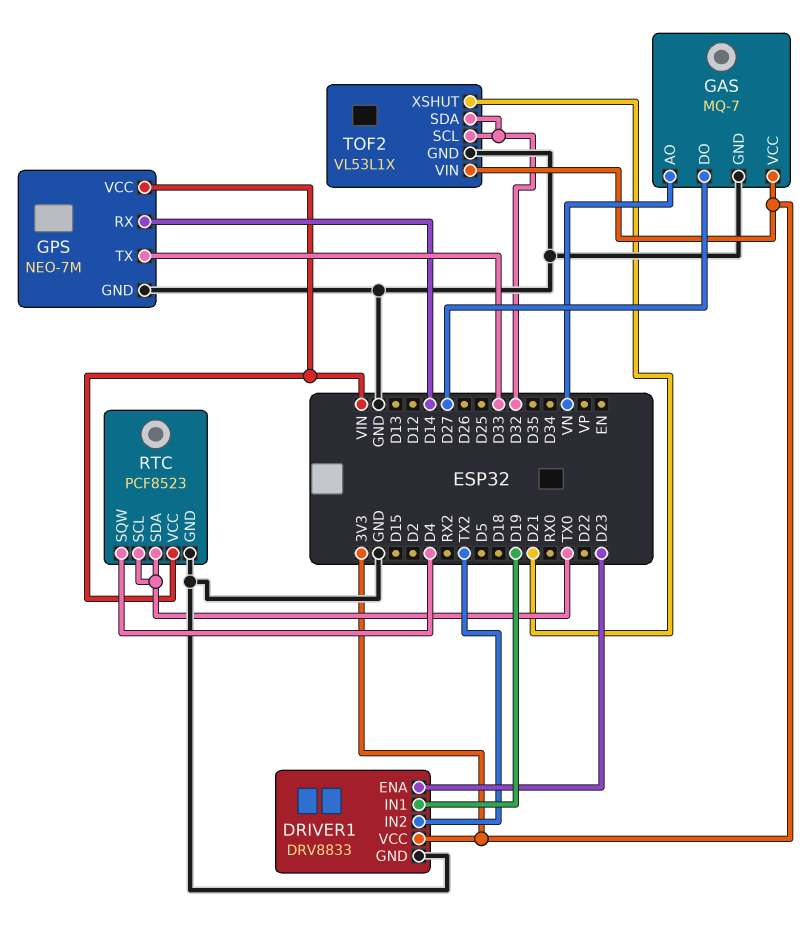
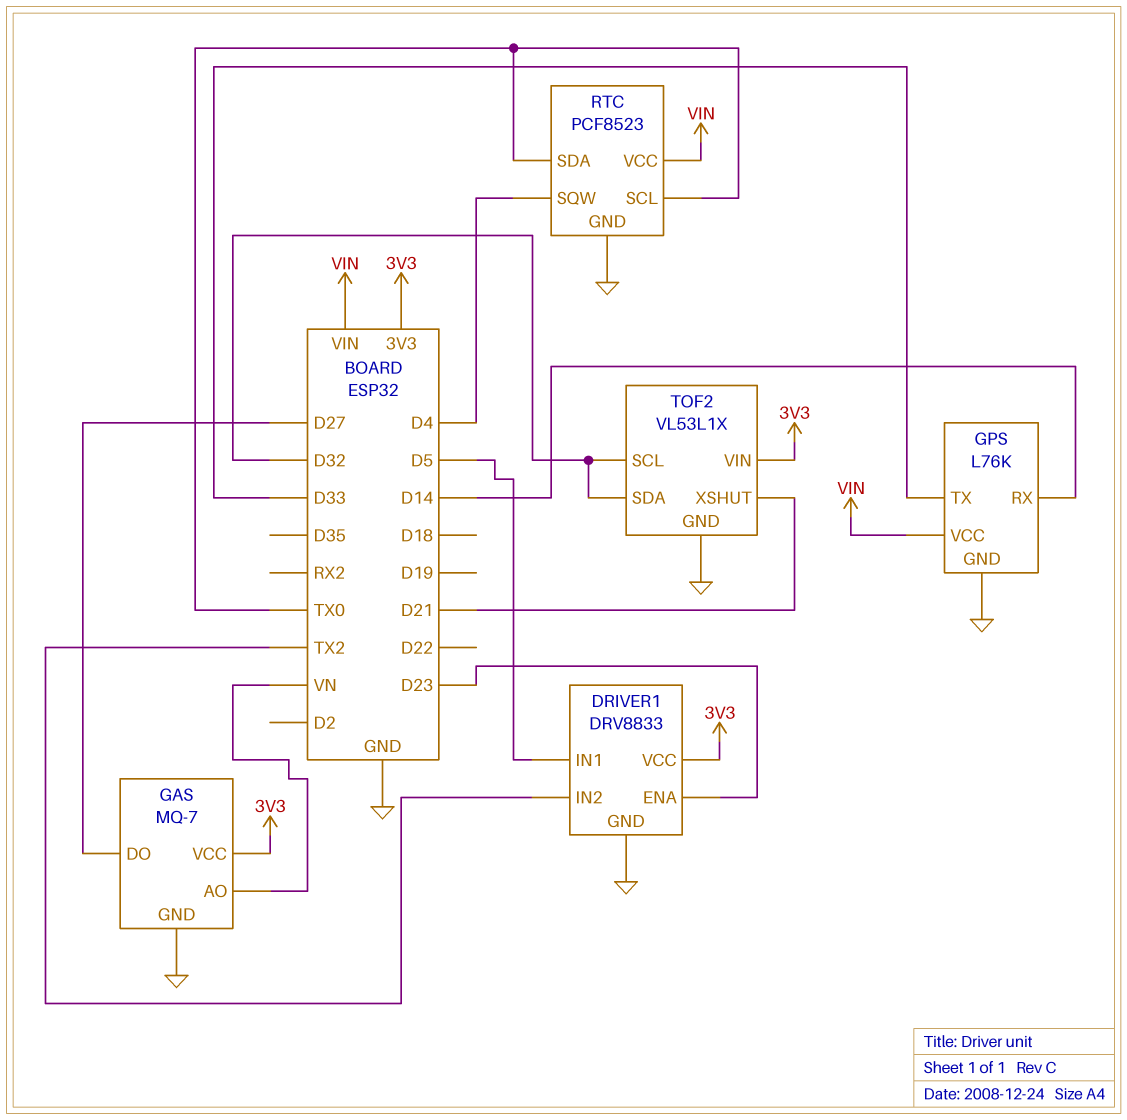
DRIVER1 pin IN1: D19 -> D5
GPS: NEO-7M -> L76K

